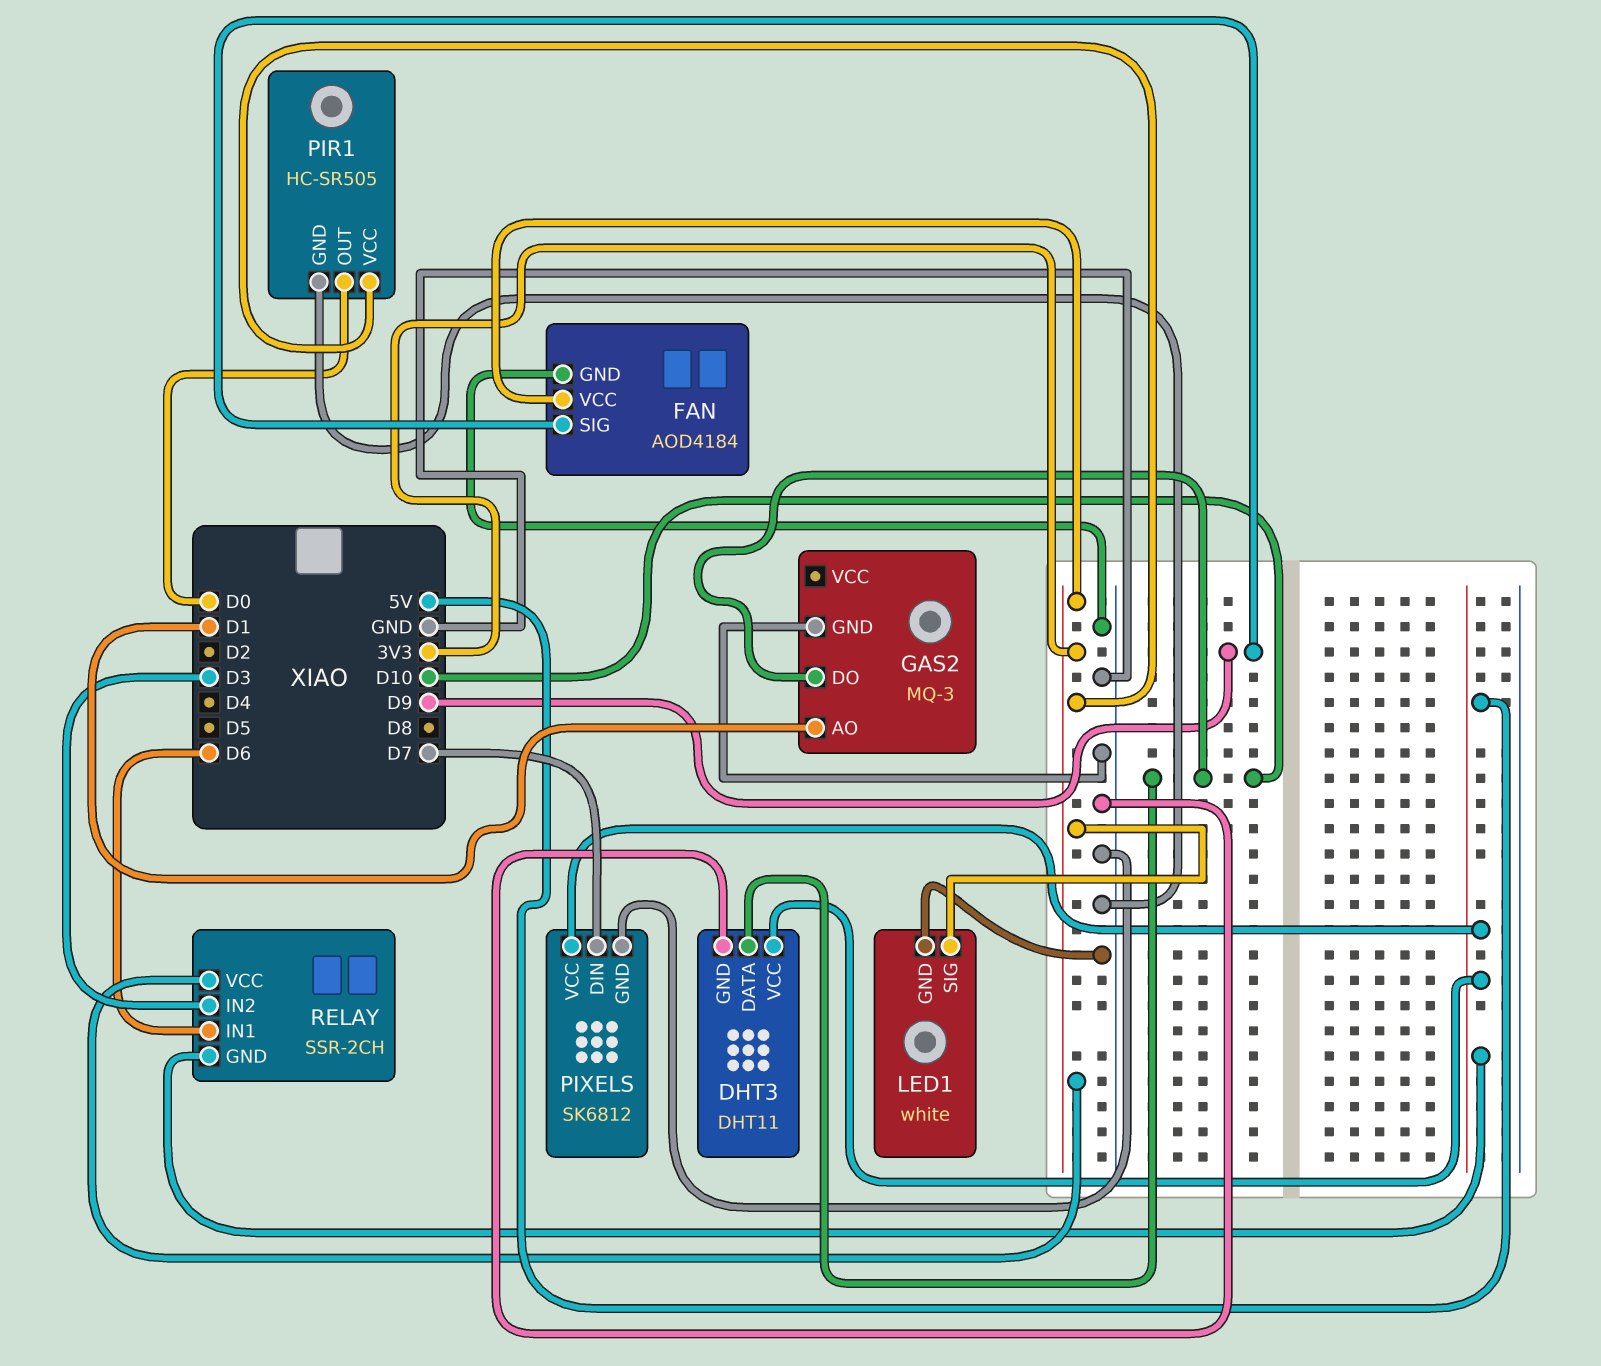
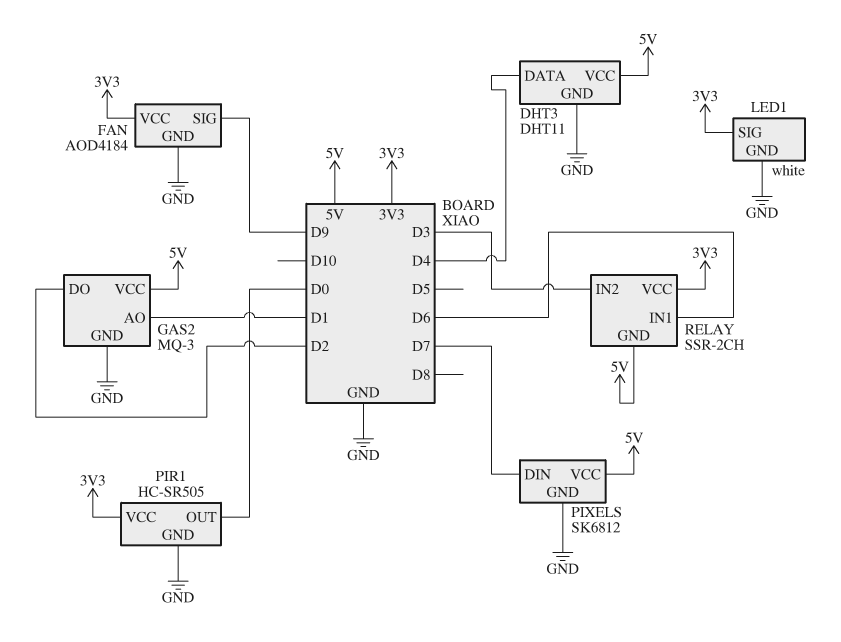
DHT3 pin DATA: D10 -> D4
GAS2 pin DO: D10 -> D2
GAS2 pin VCC: none -> 5V

